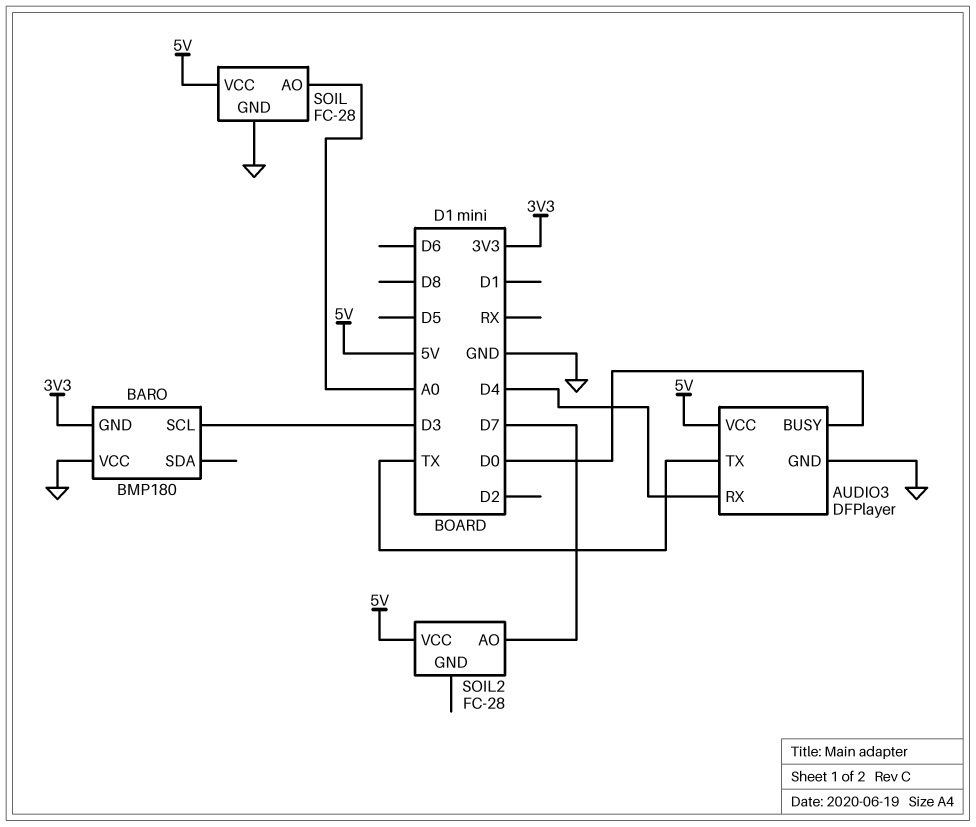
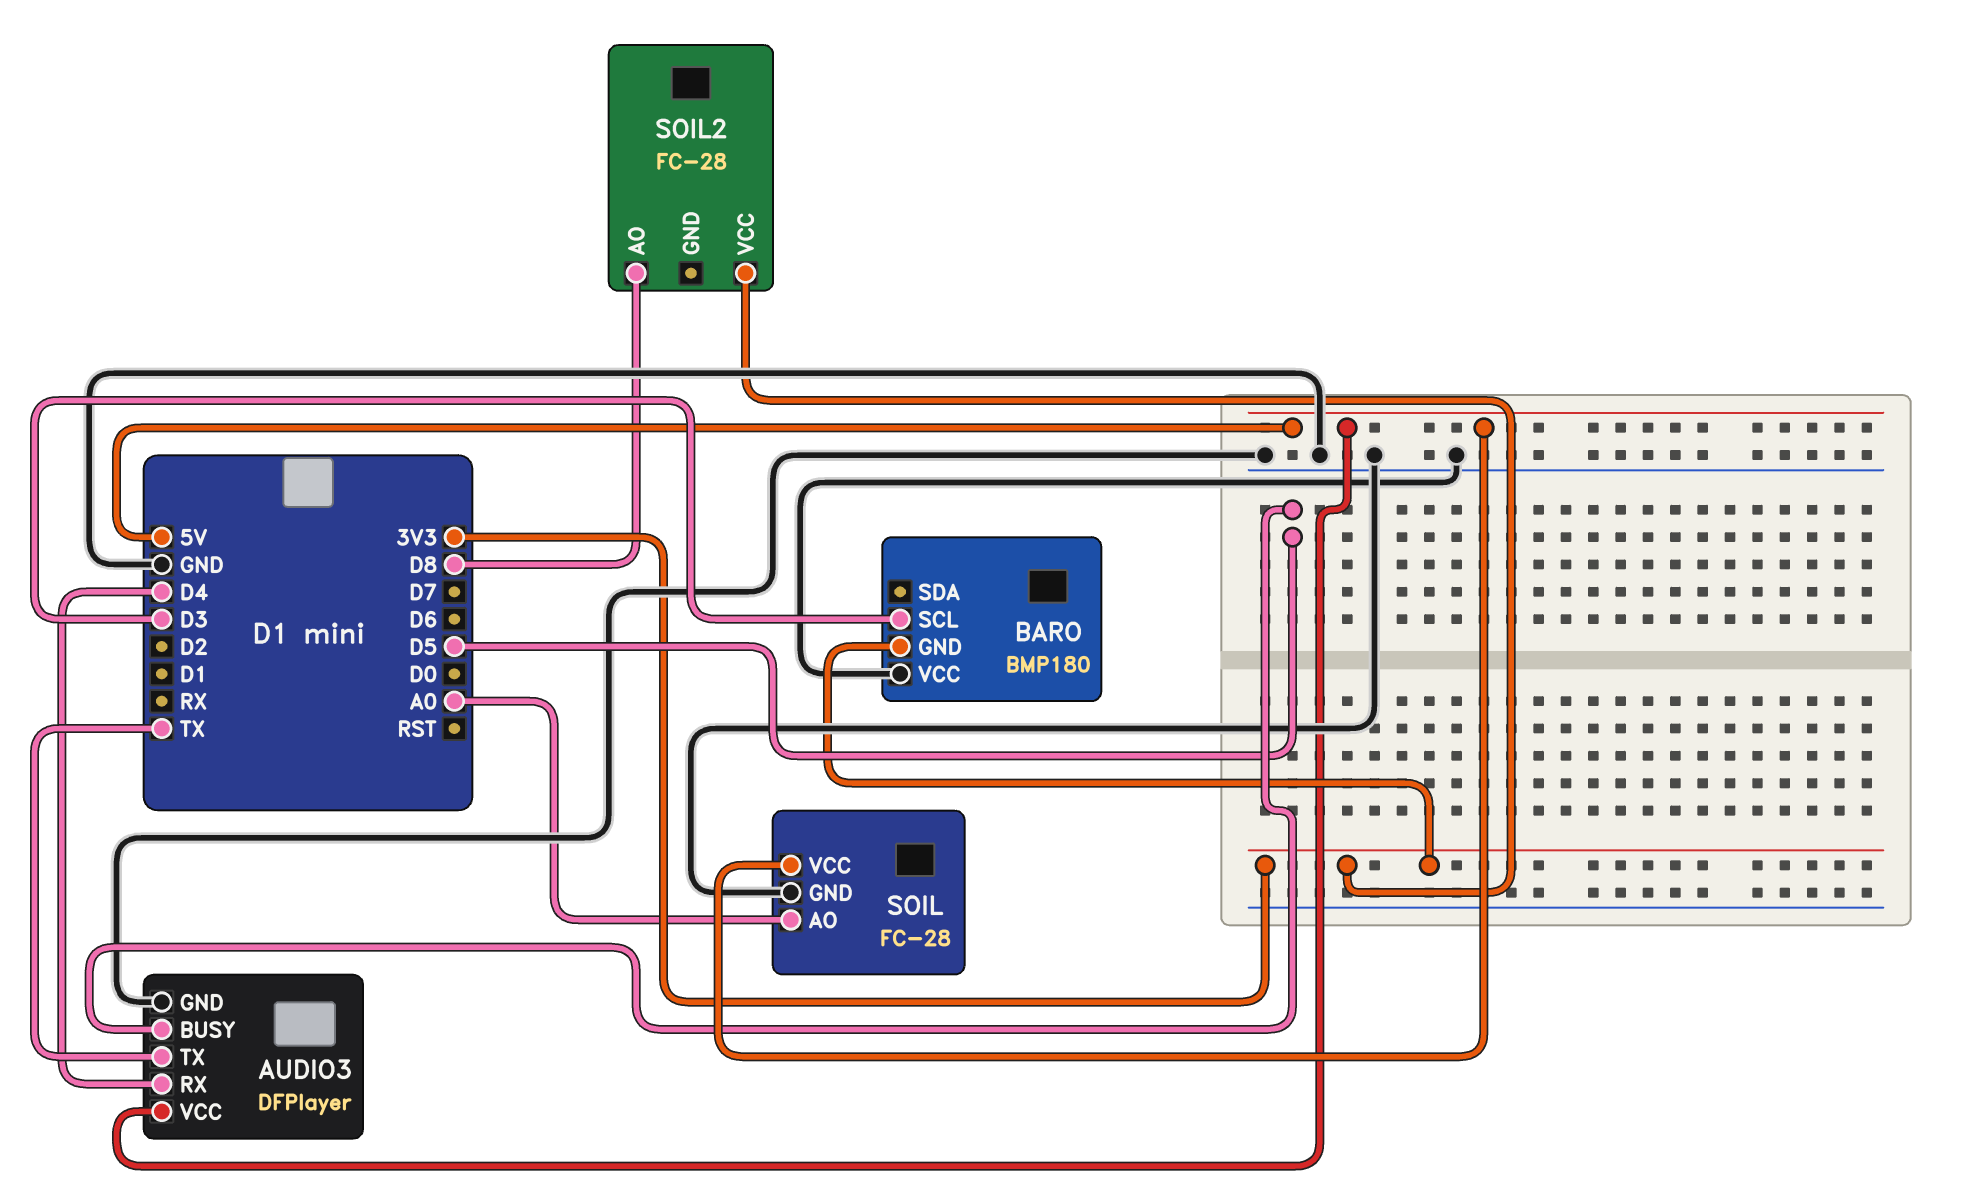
AUDIO3 pin BUSY: D0 -> D5
SOIL2 pin AO: D7 -> D8
SOIL2 pin VCC: 5V -> 3V3

